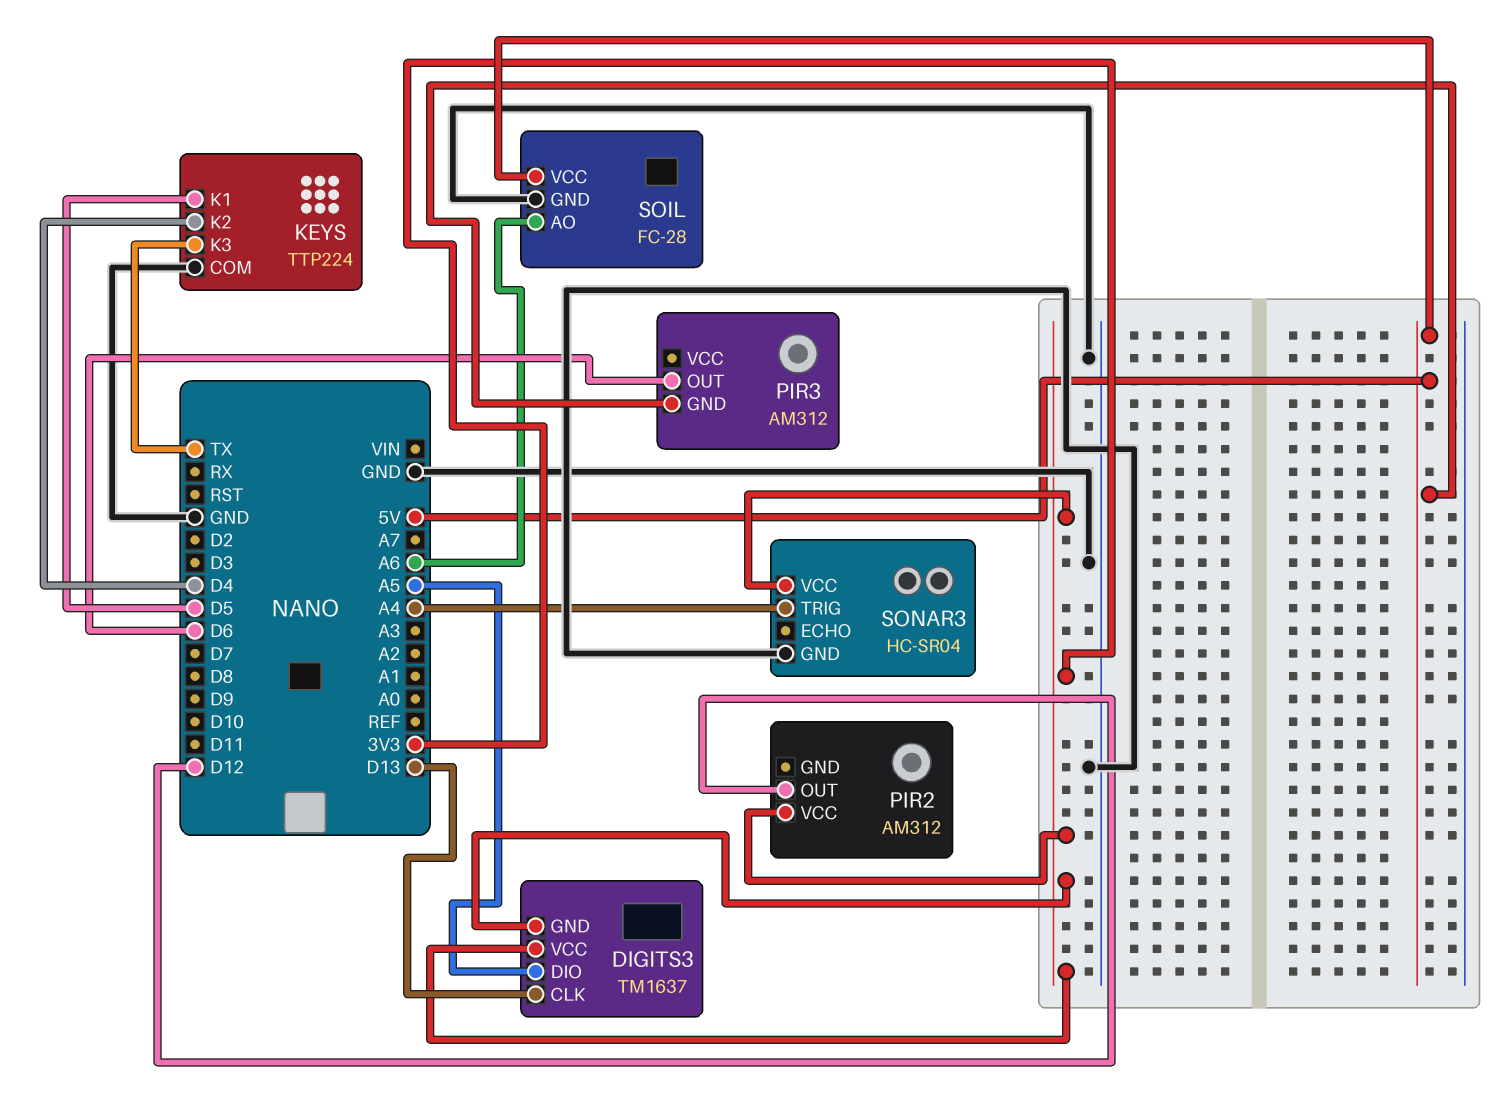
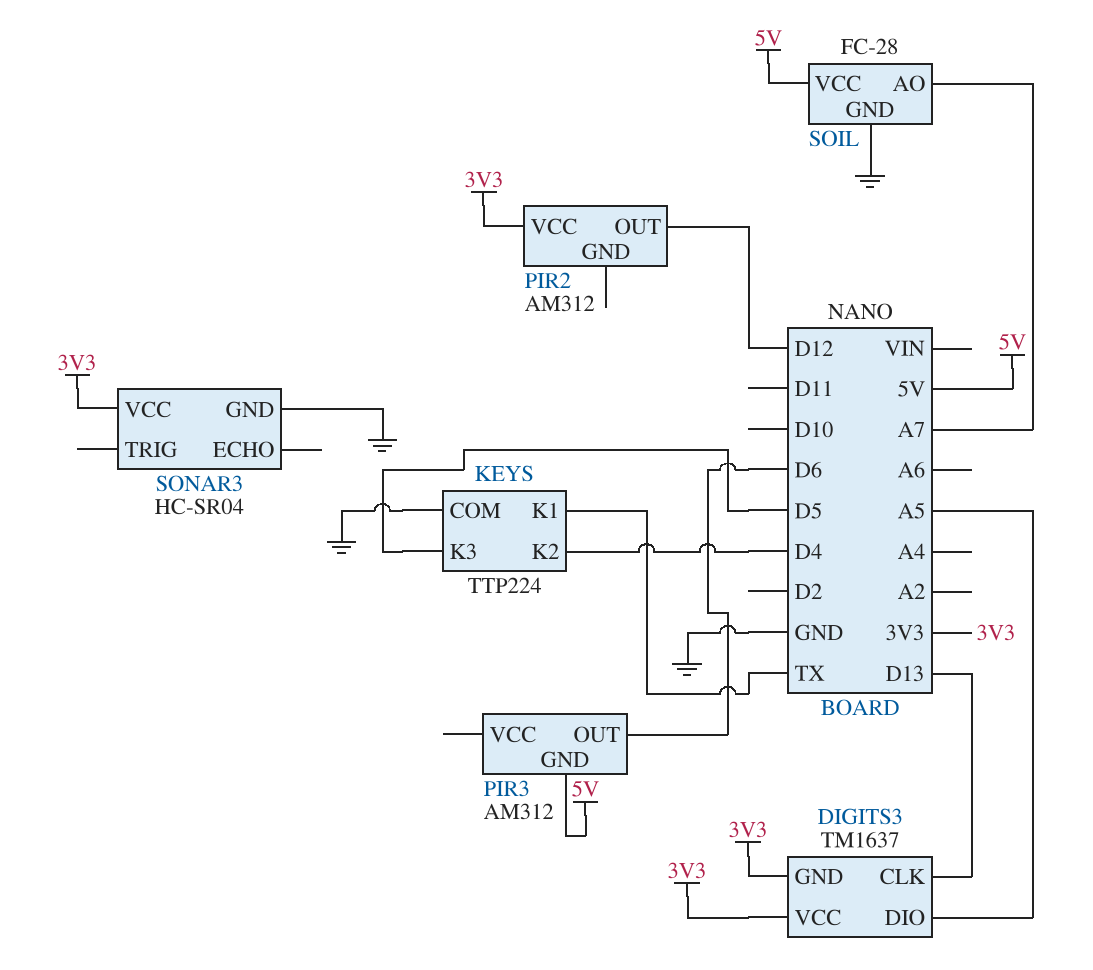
KEYS pin K1: D5 -> TX
KEYS pin K3: TX -> D5
SOIL pin AO: A6 -> A7
SONAR3 pin TRIG: A4 -> none

